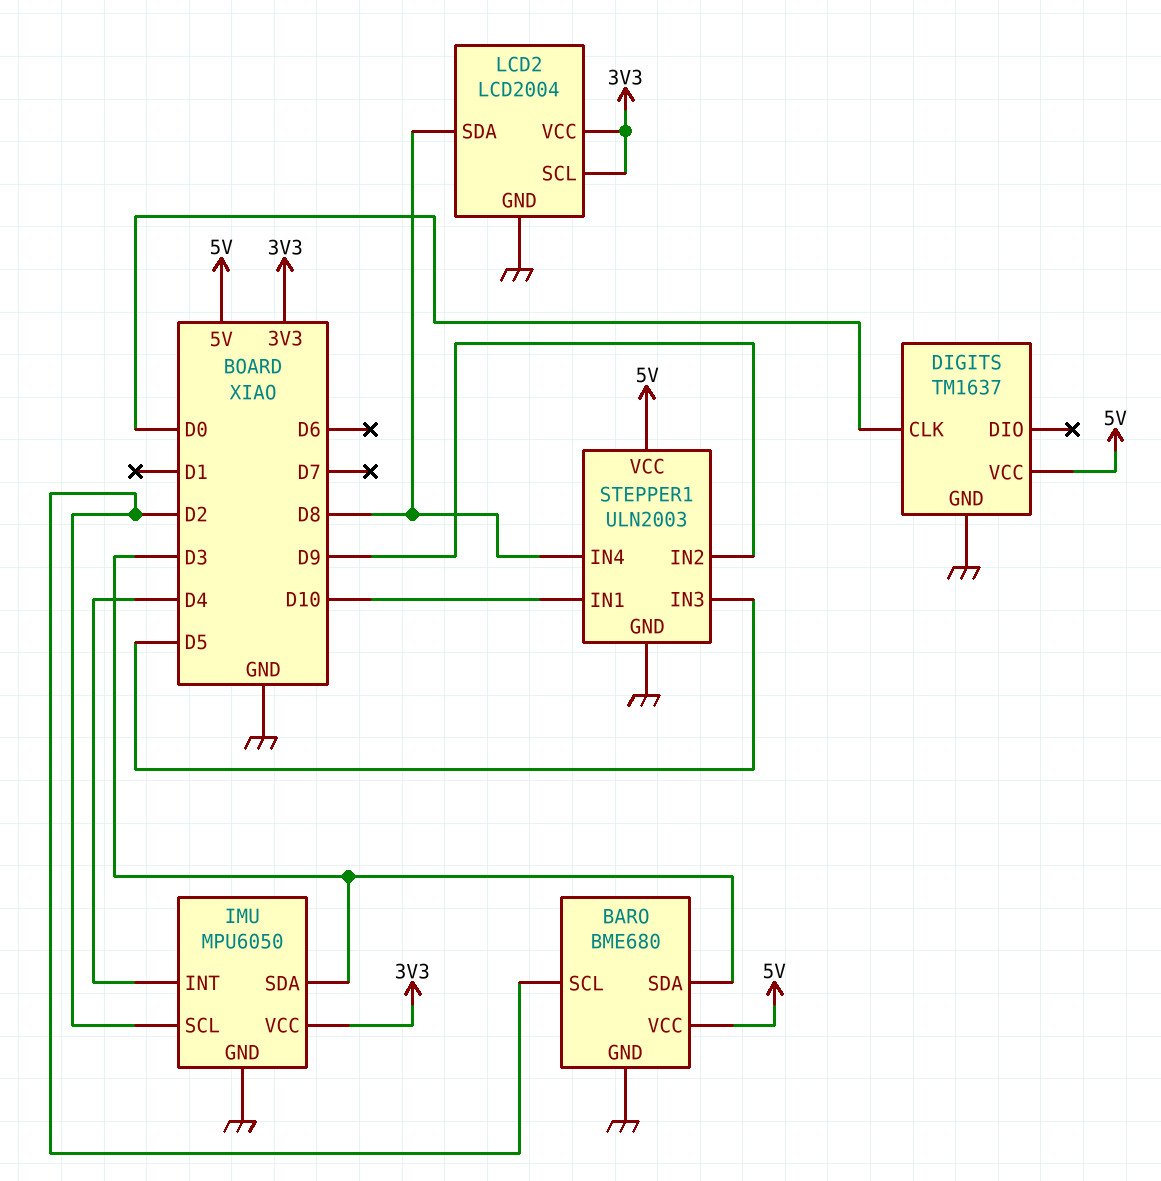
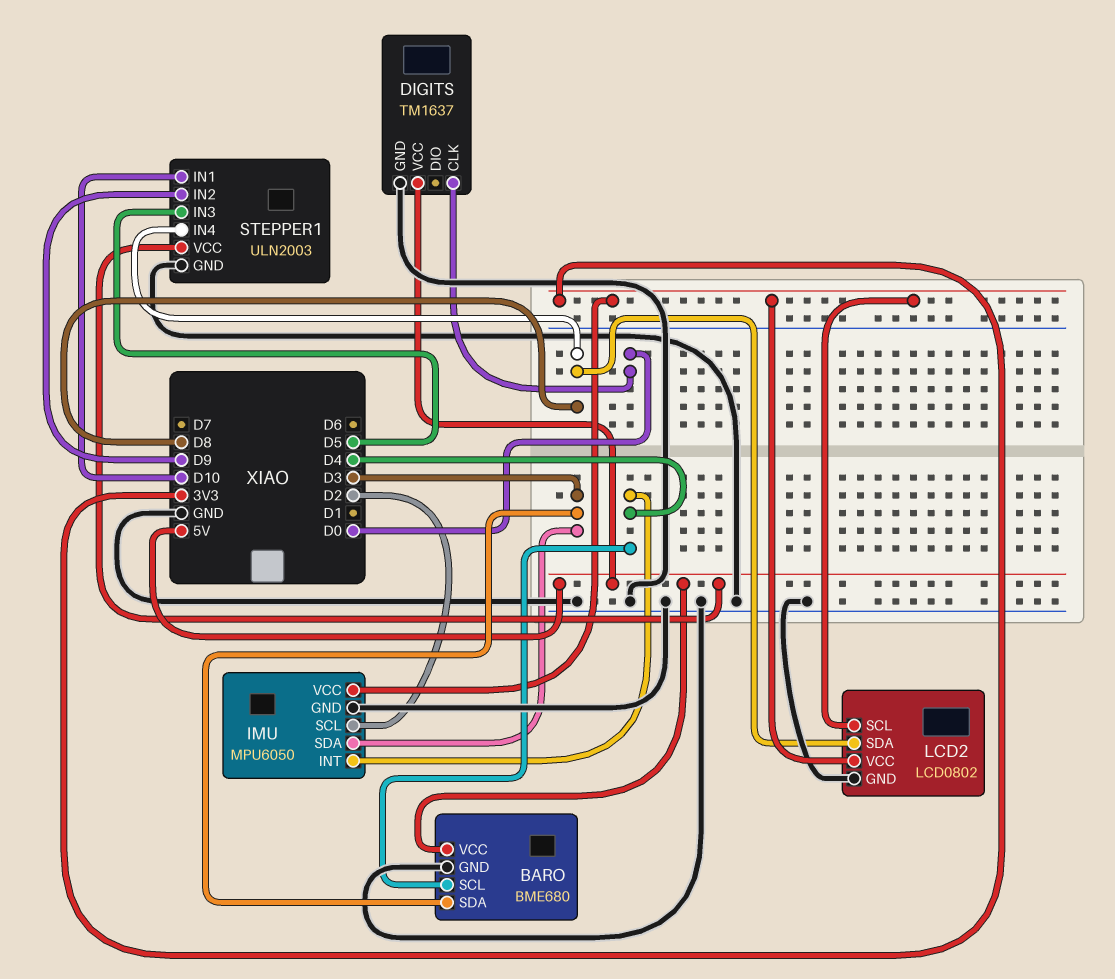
BARO pin SCL: D2 -> D4
LCD2: LCD2004 -> LCD0802

